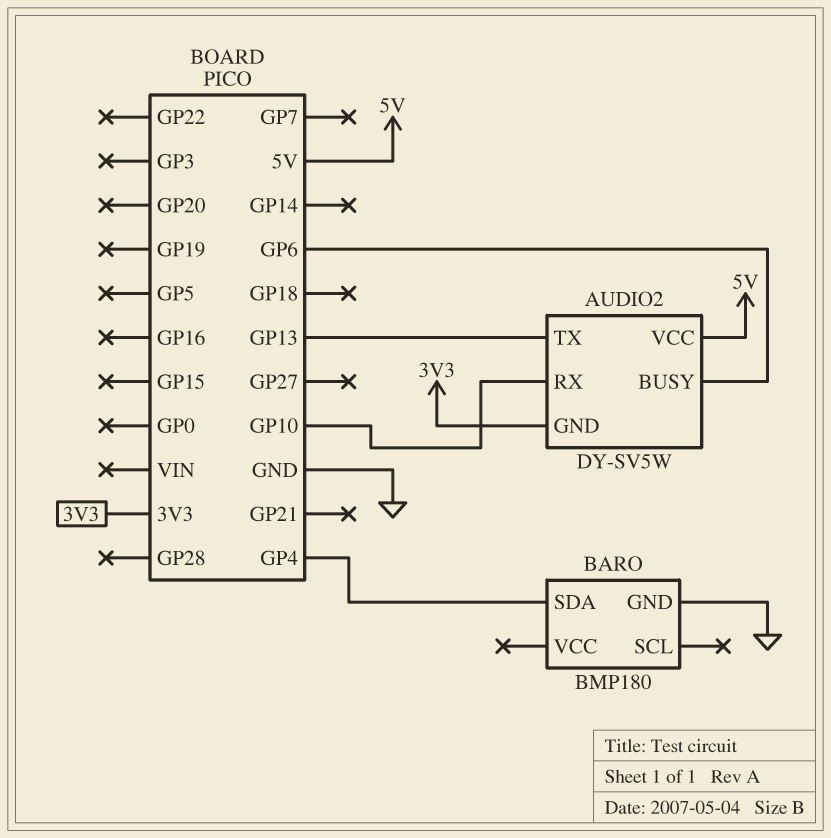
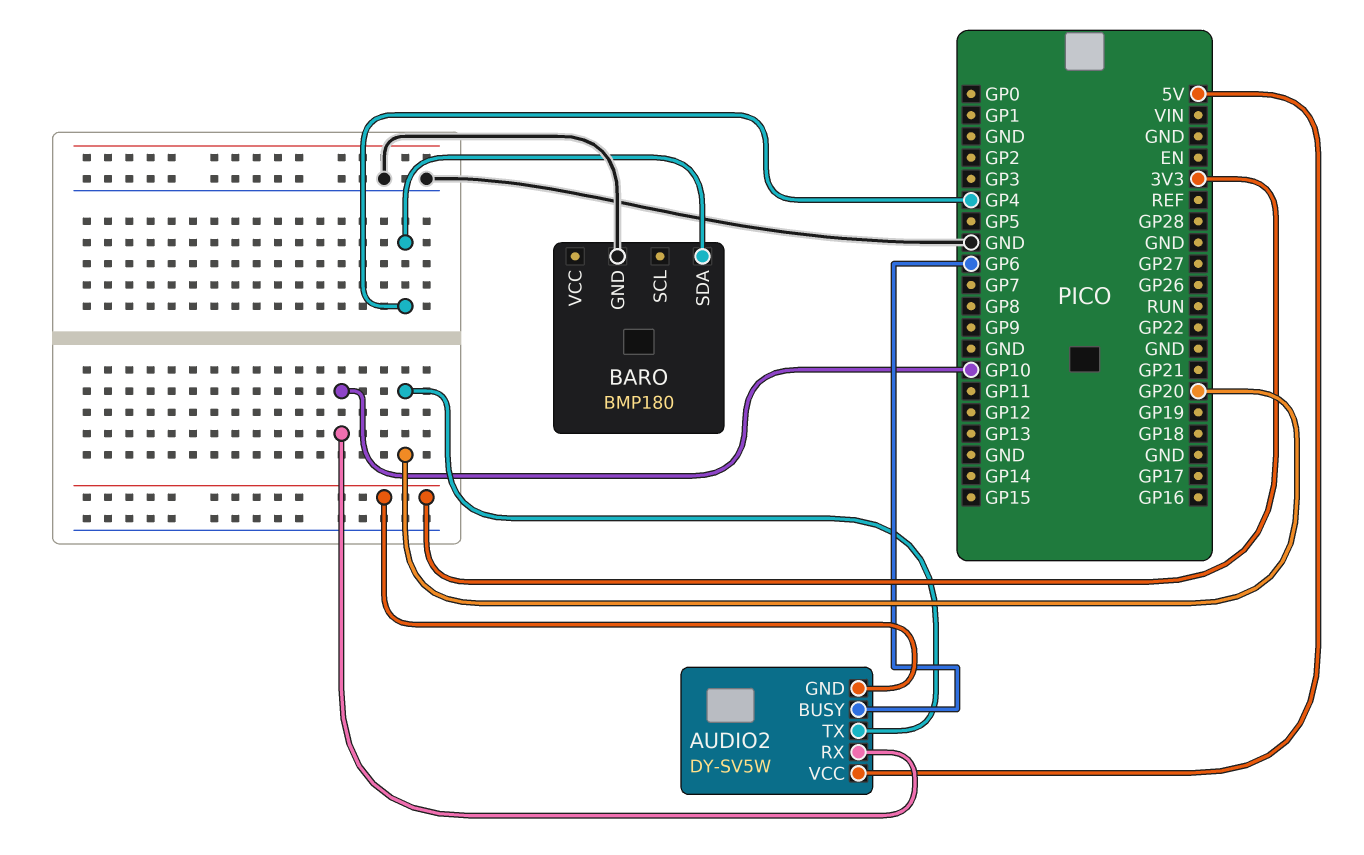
AUDIO2 pin TX: GP13 -> GP20

